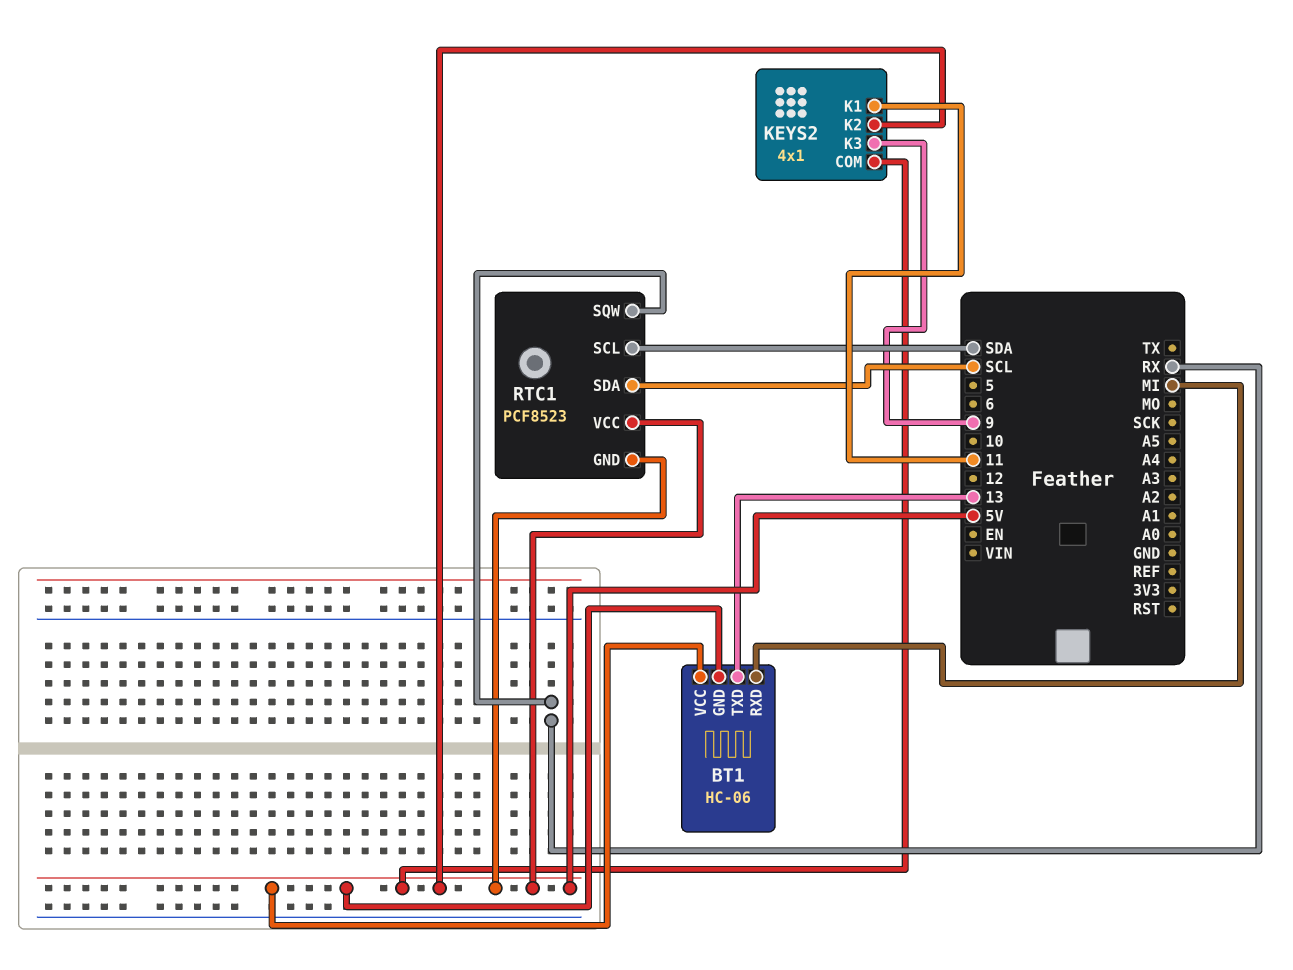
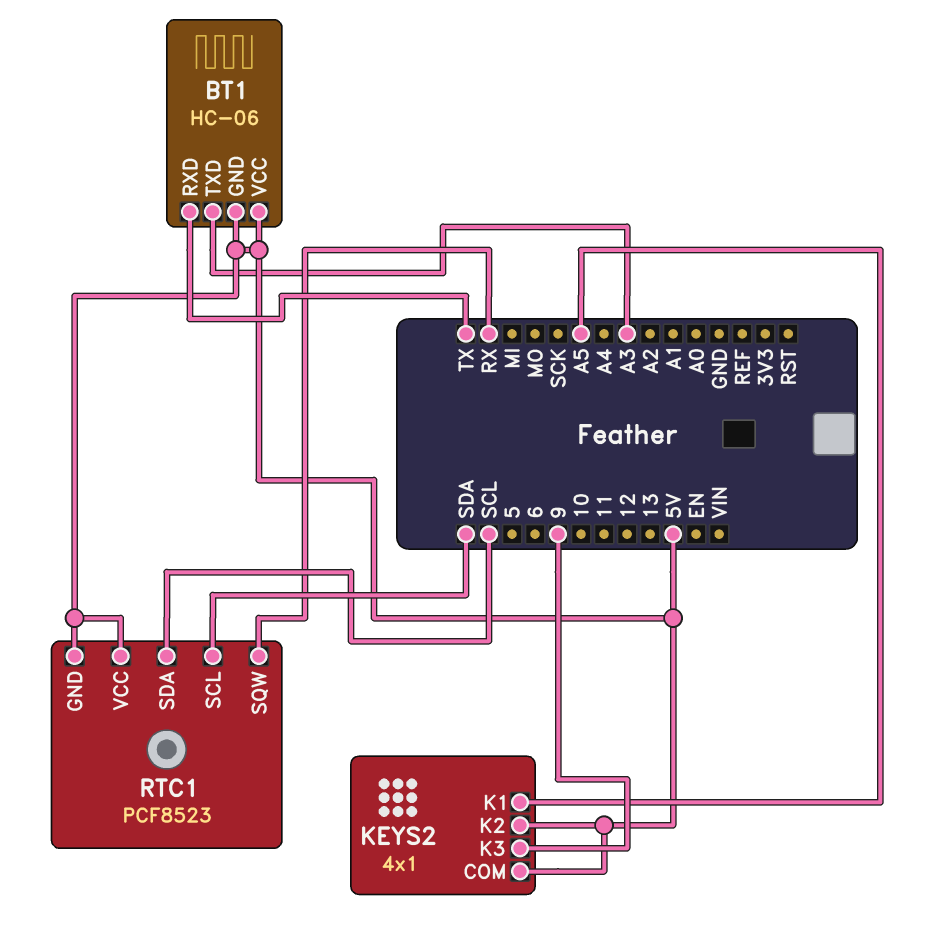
BT1 pin RXD: MI -> TX
BT1 pin TXD: 13 -> A3
KEYS2 pin K1: 11 -> A5

